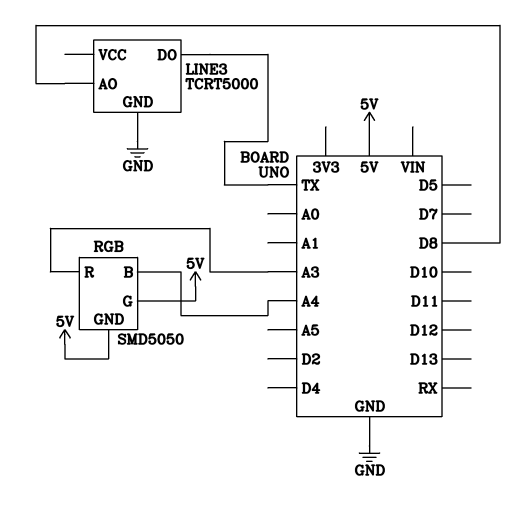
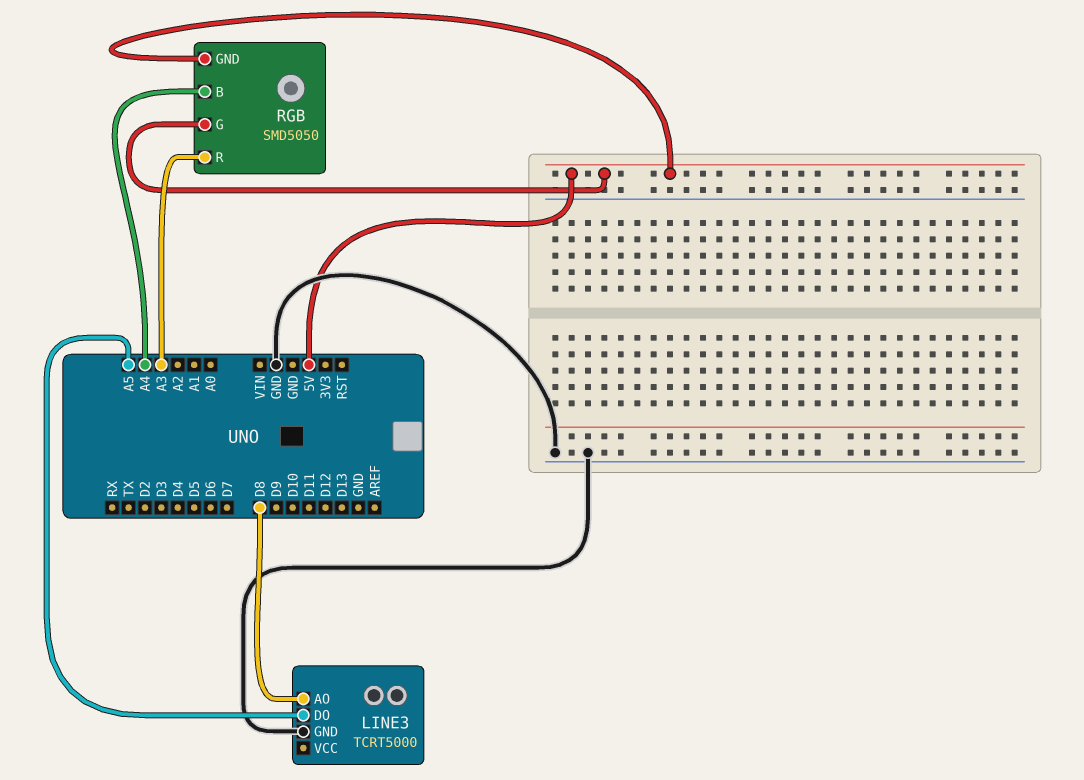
LINE3 pin DO: TX -> A5

